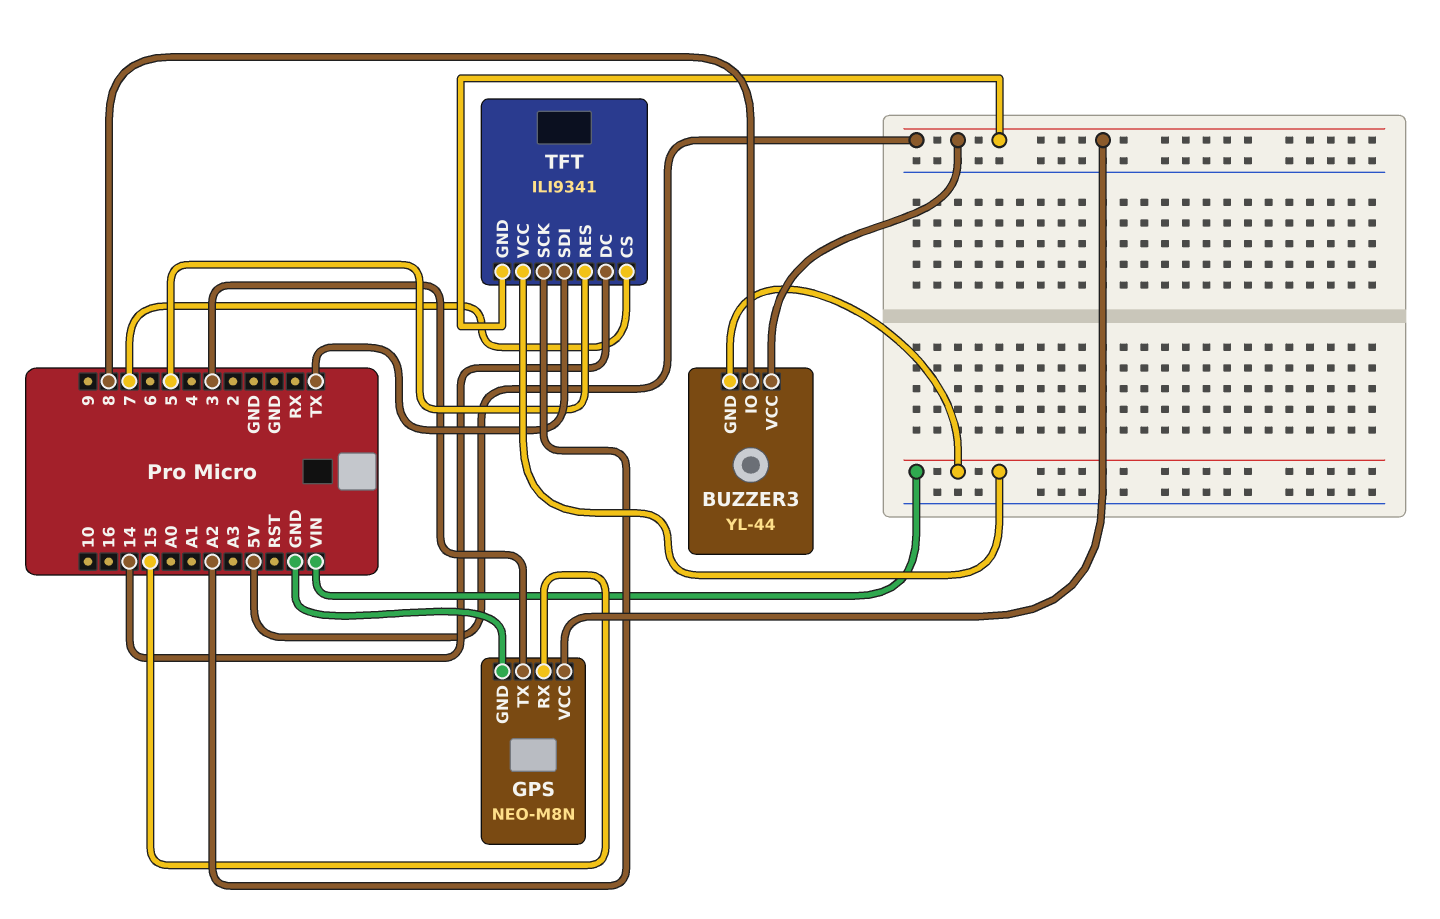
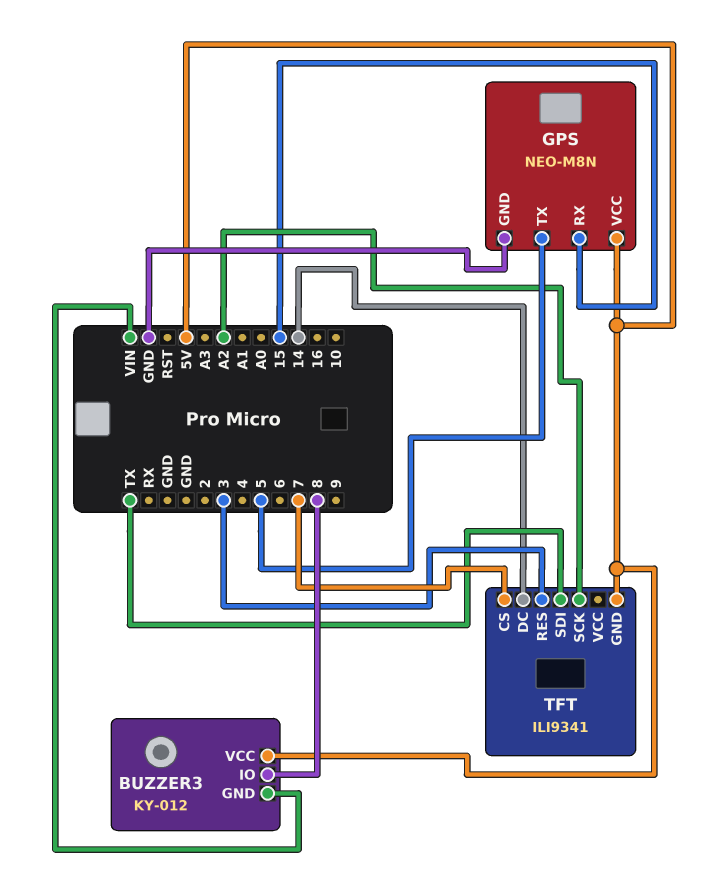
BUZZER3: YL-44 -> KY-012
GPS pin TX: 3 -> 5
TFT pin RES: 5 -> 3
TFT pin VCC: VIN -> none

